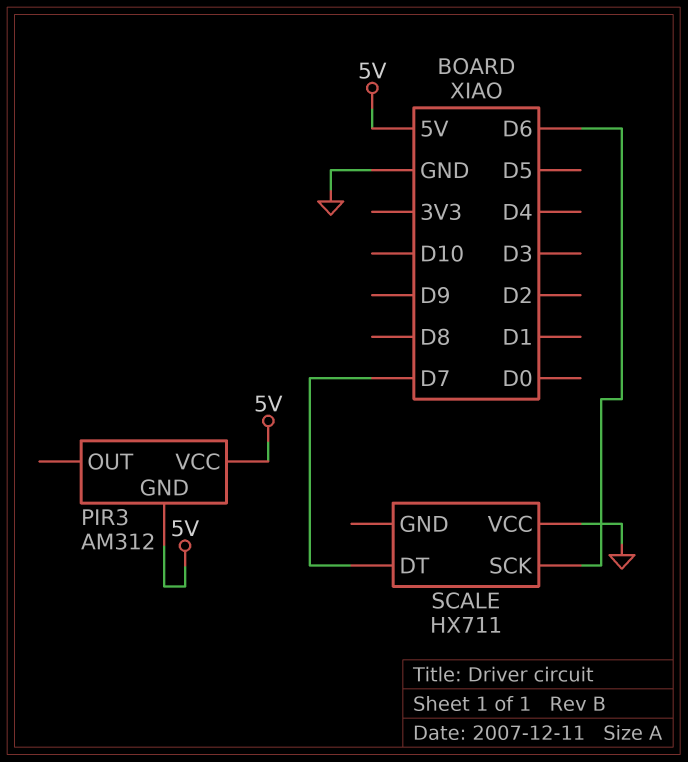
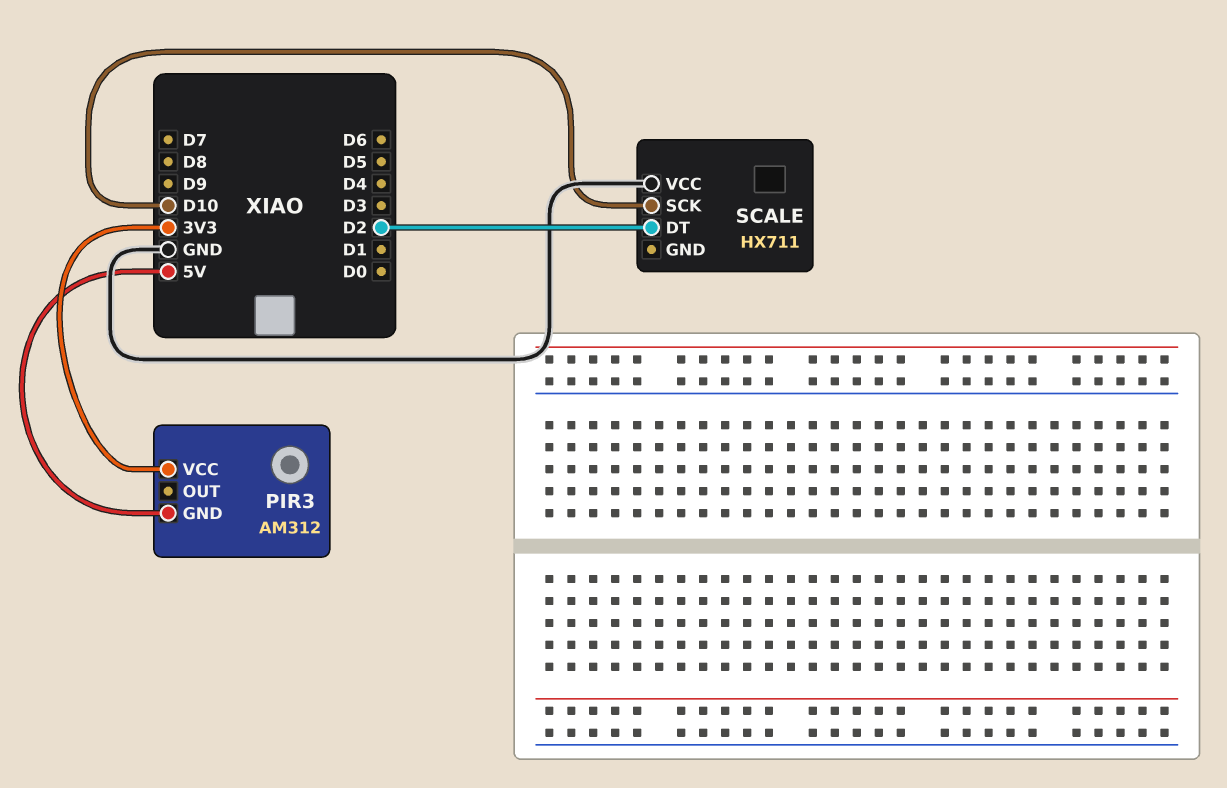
PIR3 pin VCC: 5V -> 3V3
SCALE pin DT: D7 -> D2
SCALE pin SCK: D6 -> D10

